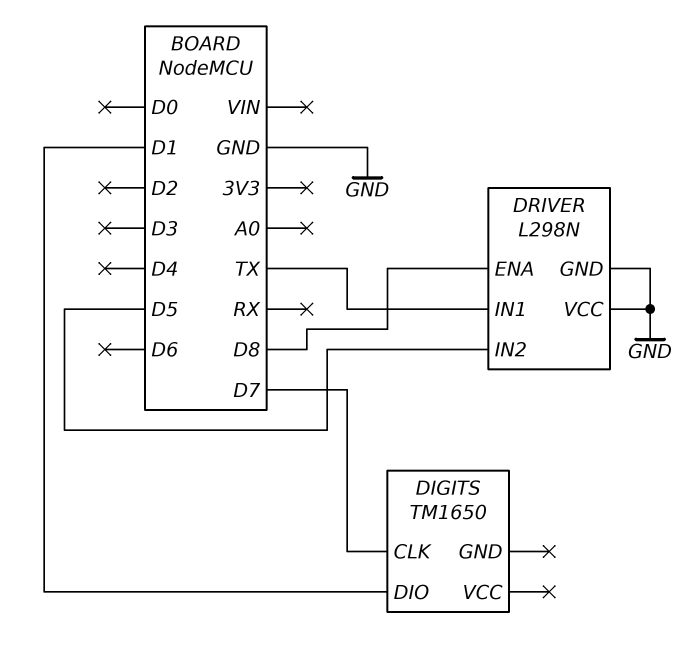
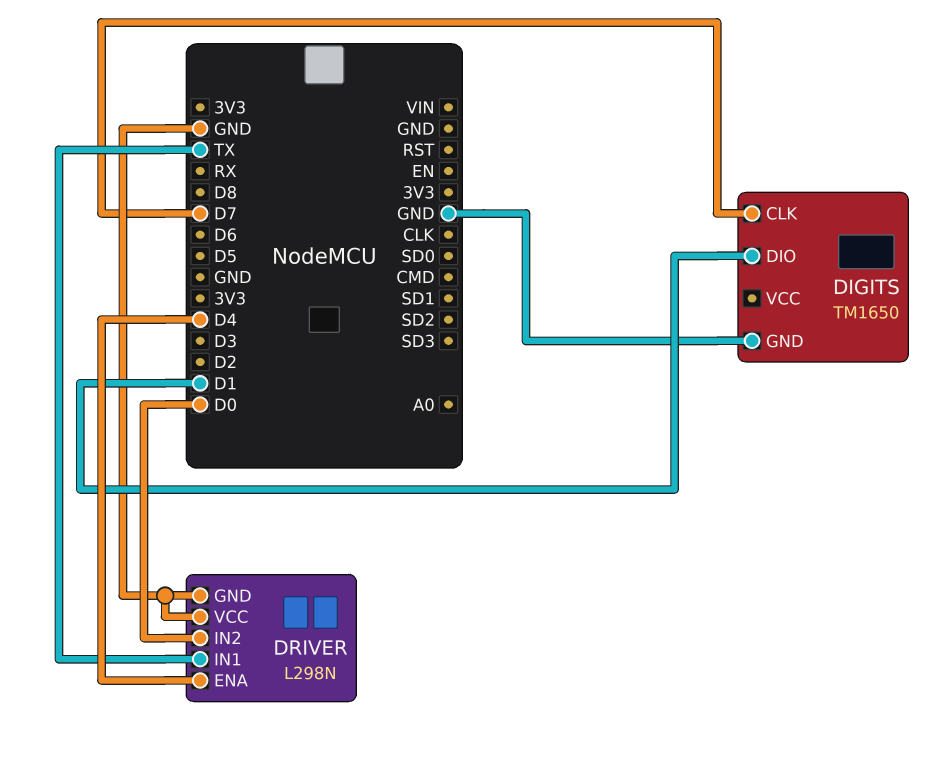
DIGITS pin GND: none -> GND
DRIVER pin ENA: D8 -> D4
DRIVER pin IN2: D5 -> D0

